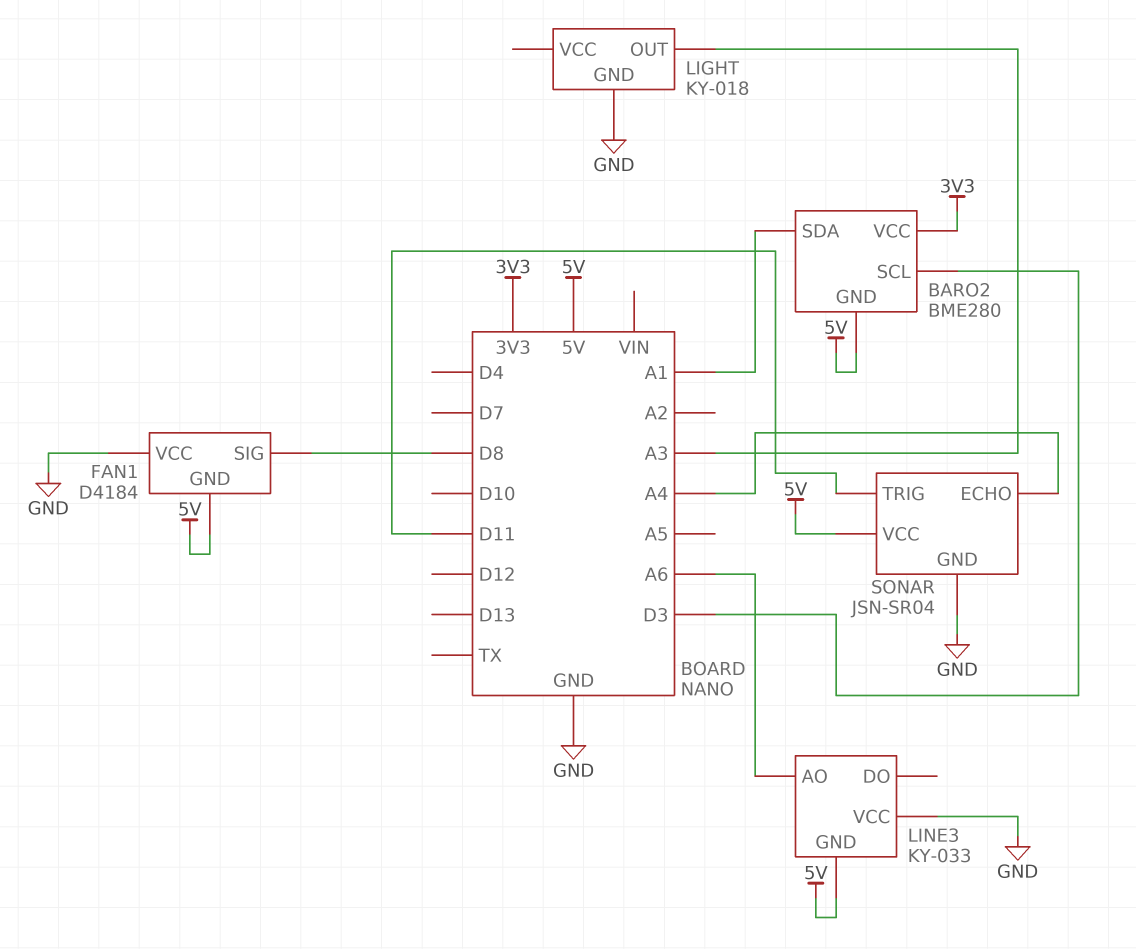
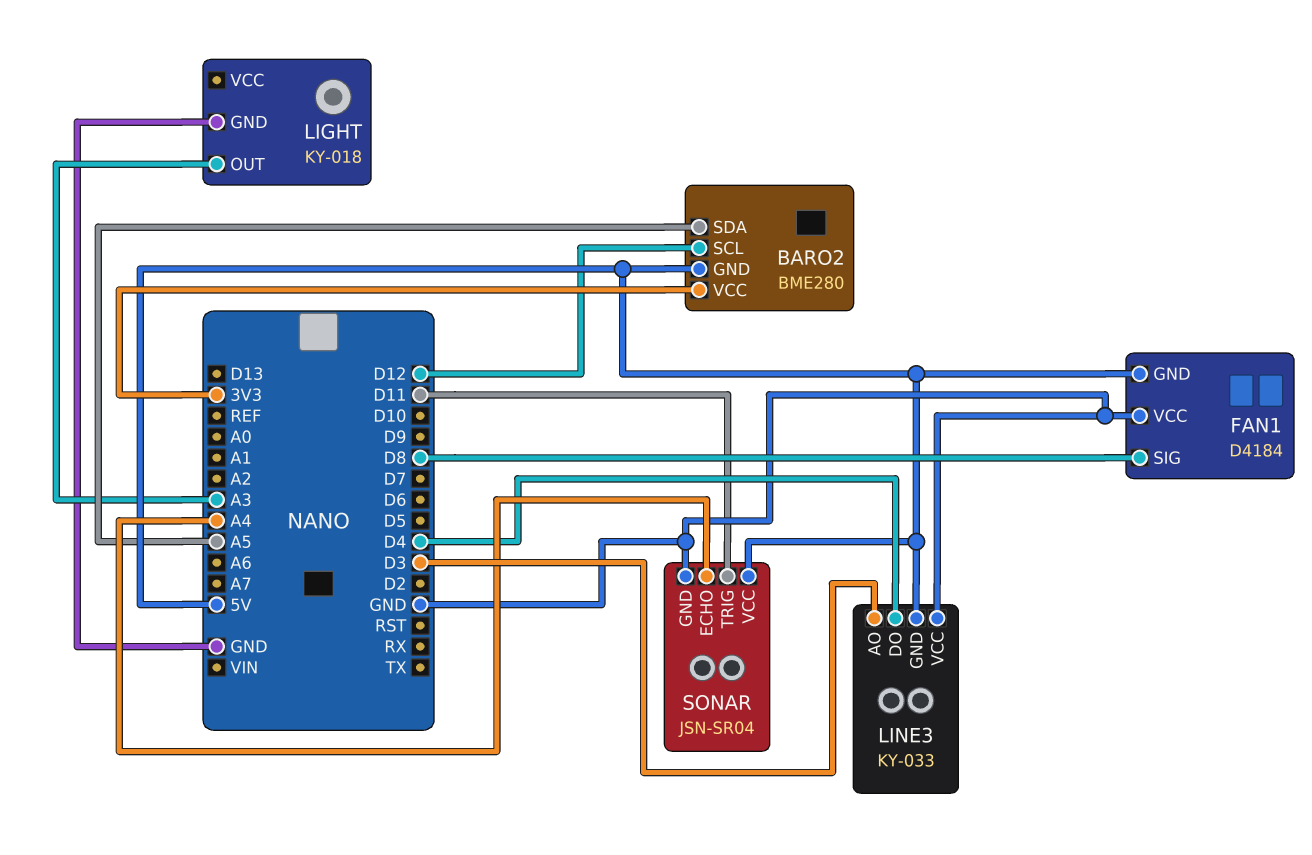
BARO2 pin SCL: D3 -> D12
BARO2 pin SDA: A1 -> A5
LINE3 pin AO: A6 -> D3
LINE3 pin DO: none -> D4

